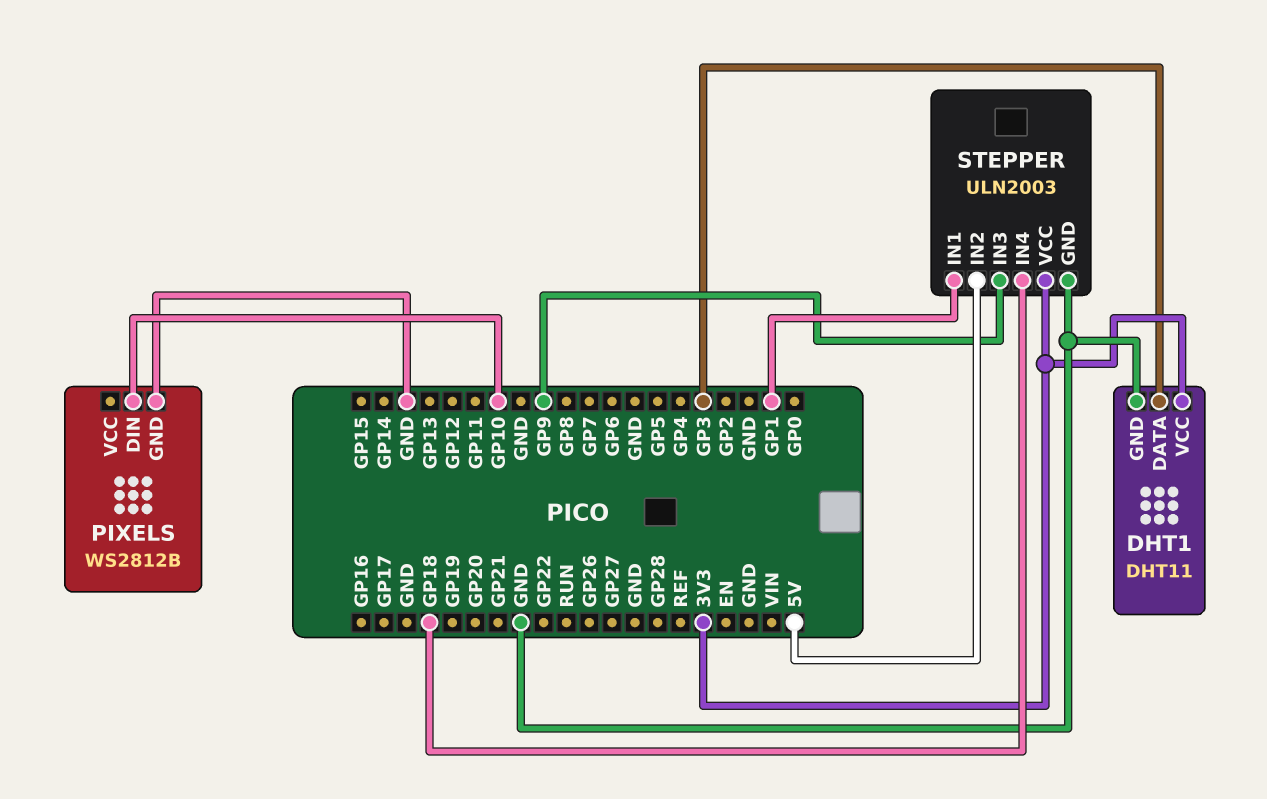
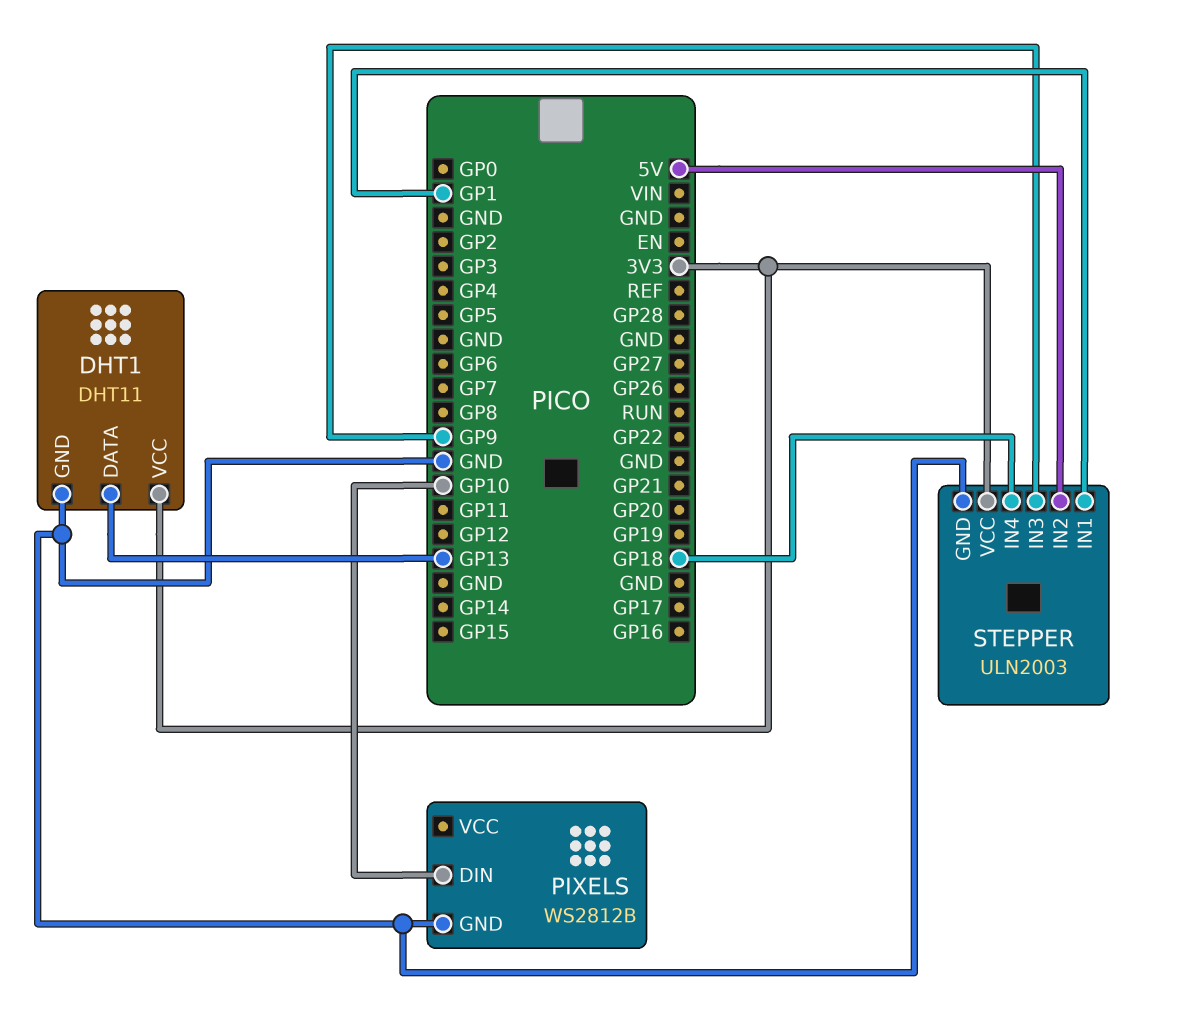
DHT1 pin DATA: GP3 -> GP13

